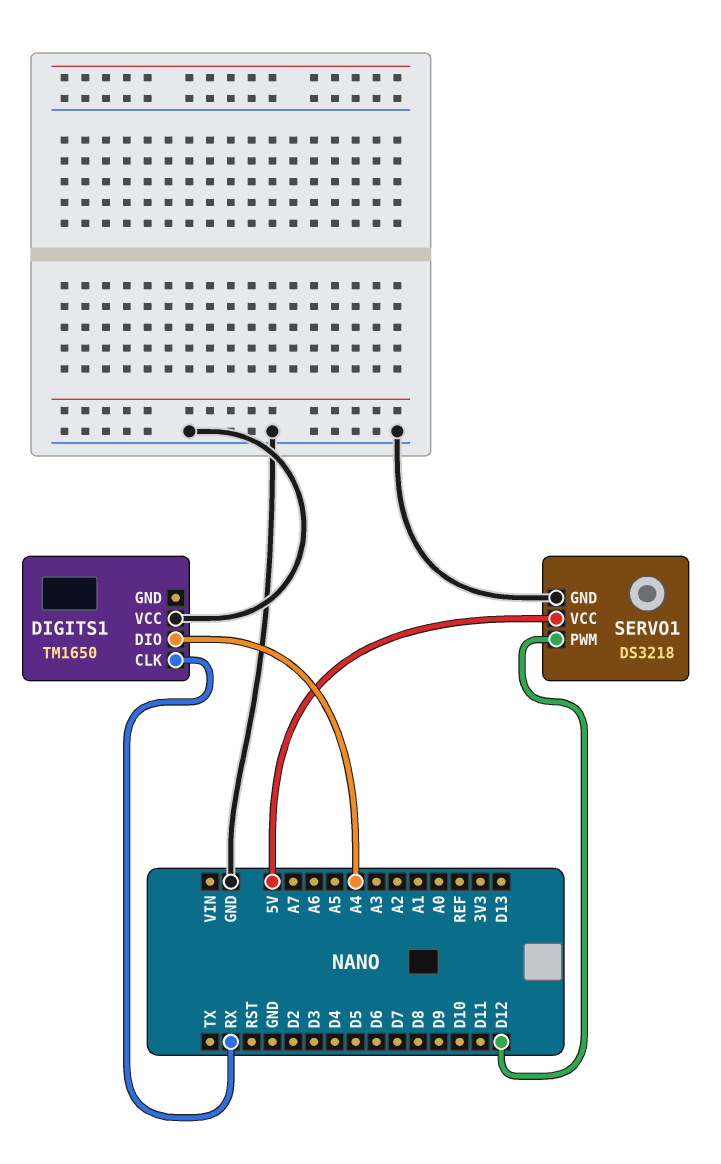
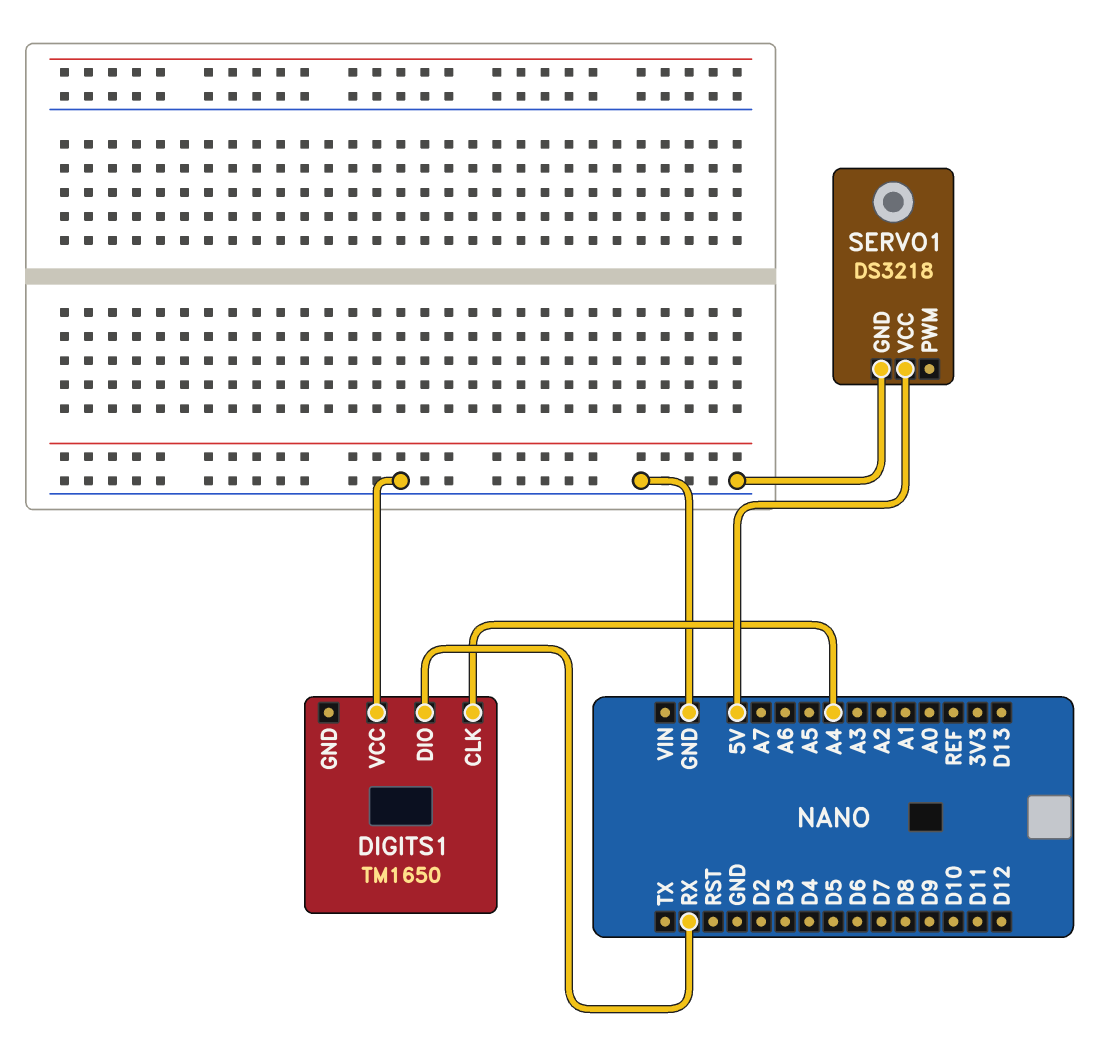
DIGITS1 pin CLK: RX -> A4
DIGITS1 pin DIO: A4 -> RX
SERVO1 pin PWM: D12 -> none

